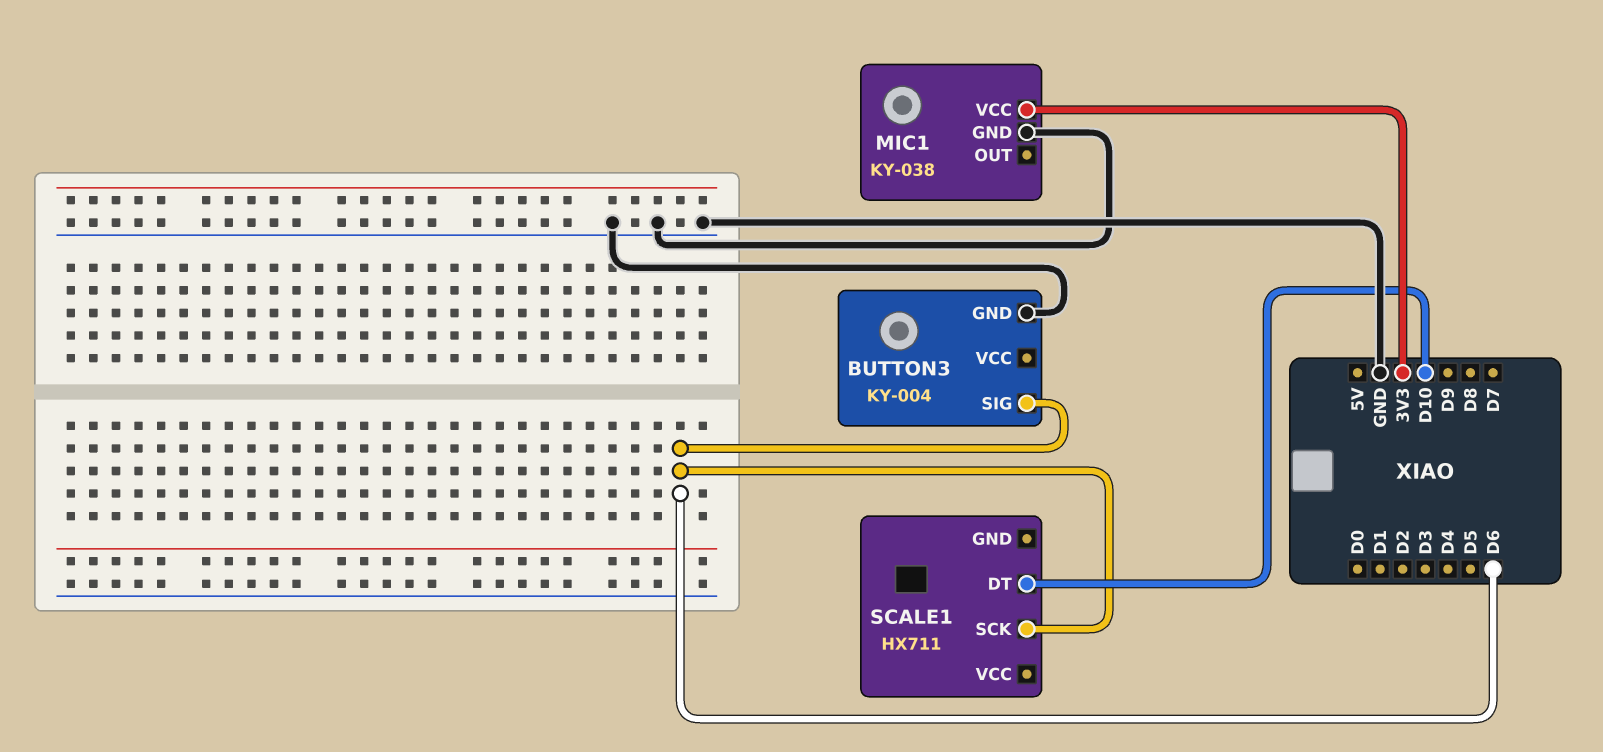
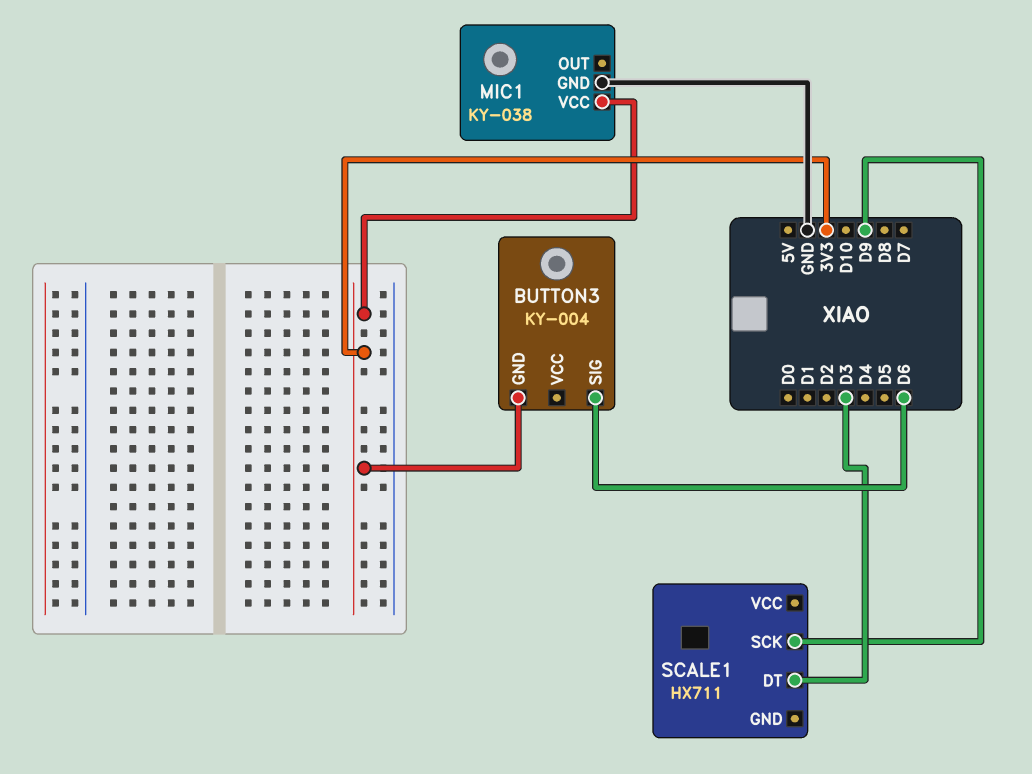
BUTTON3 pin GND: GND -> 3V3
SCALE1 pin DT: D10 -> D3
SCALE1 pin SCK: D6 -> D9

